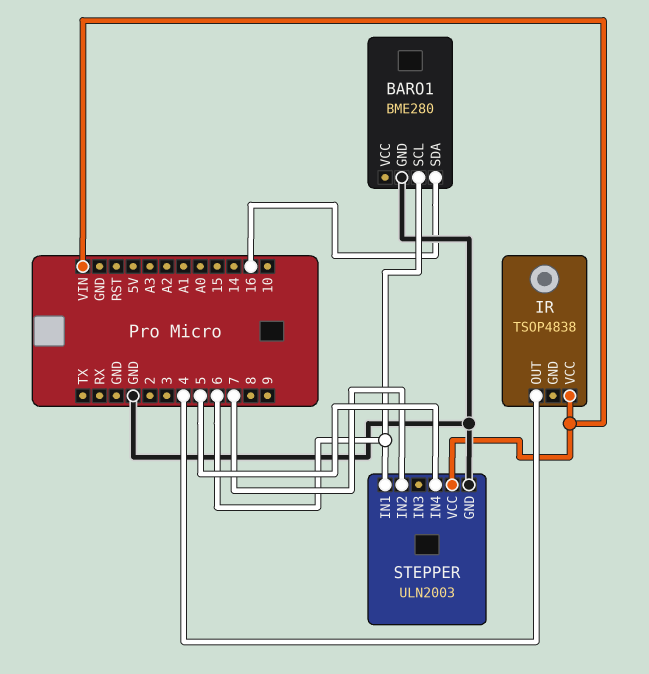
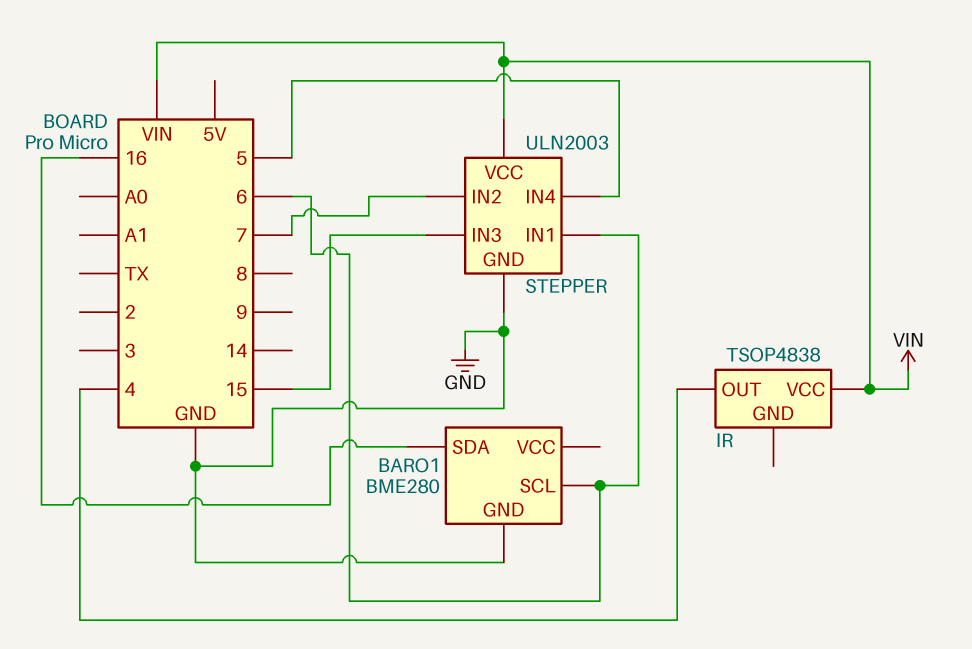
STEPPER pin IN3: none -> 15

